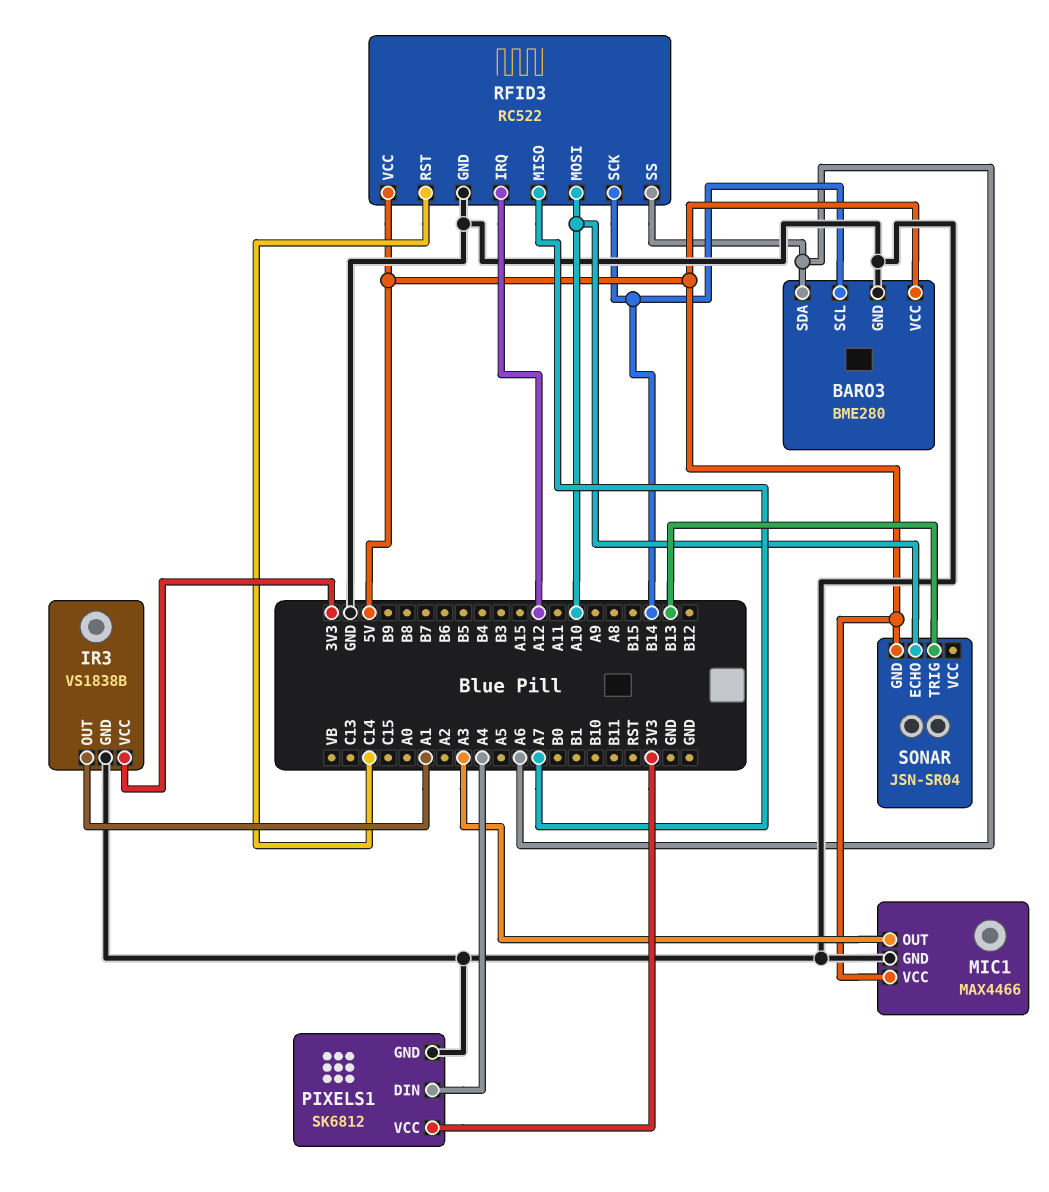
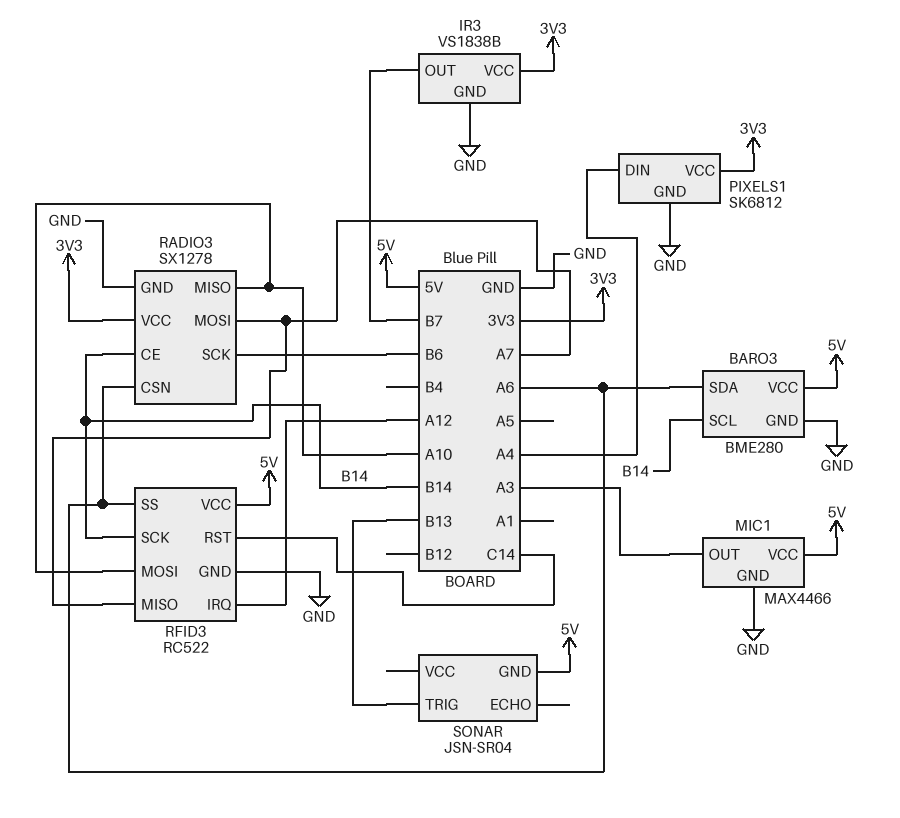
IR3 pin OUT: A1 -> B7
RADIO3: none -> SX1278
RADIO3 pin CE: none -> B14
RADIO3 pin CSN: none -> A6
RADIO3 pin GND: none -> GND
RADIO3 pin MISO: none -> A10
RADIO3 pin MOSI: none -> A7
RADIO3 pin SCK: none -> B6
RADIO3 pin VCC: none -> 3V3
SONAR pin ECHO: A10 -> none

